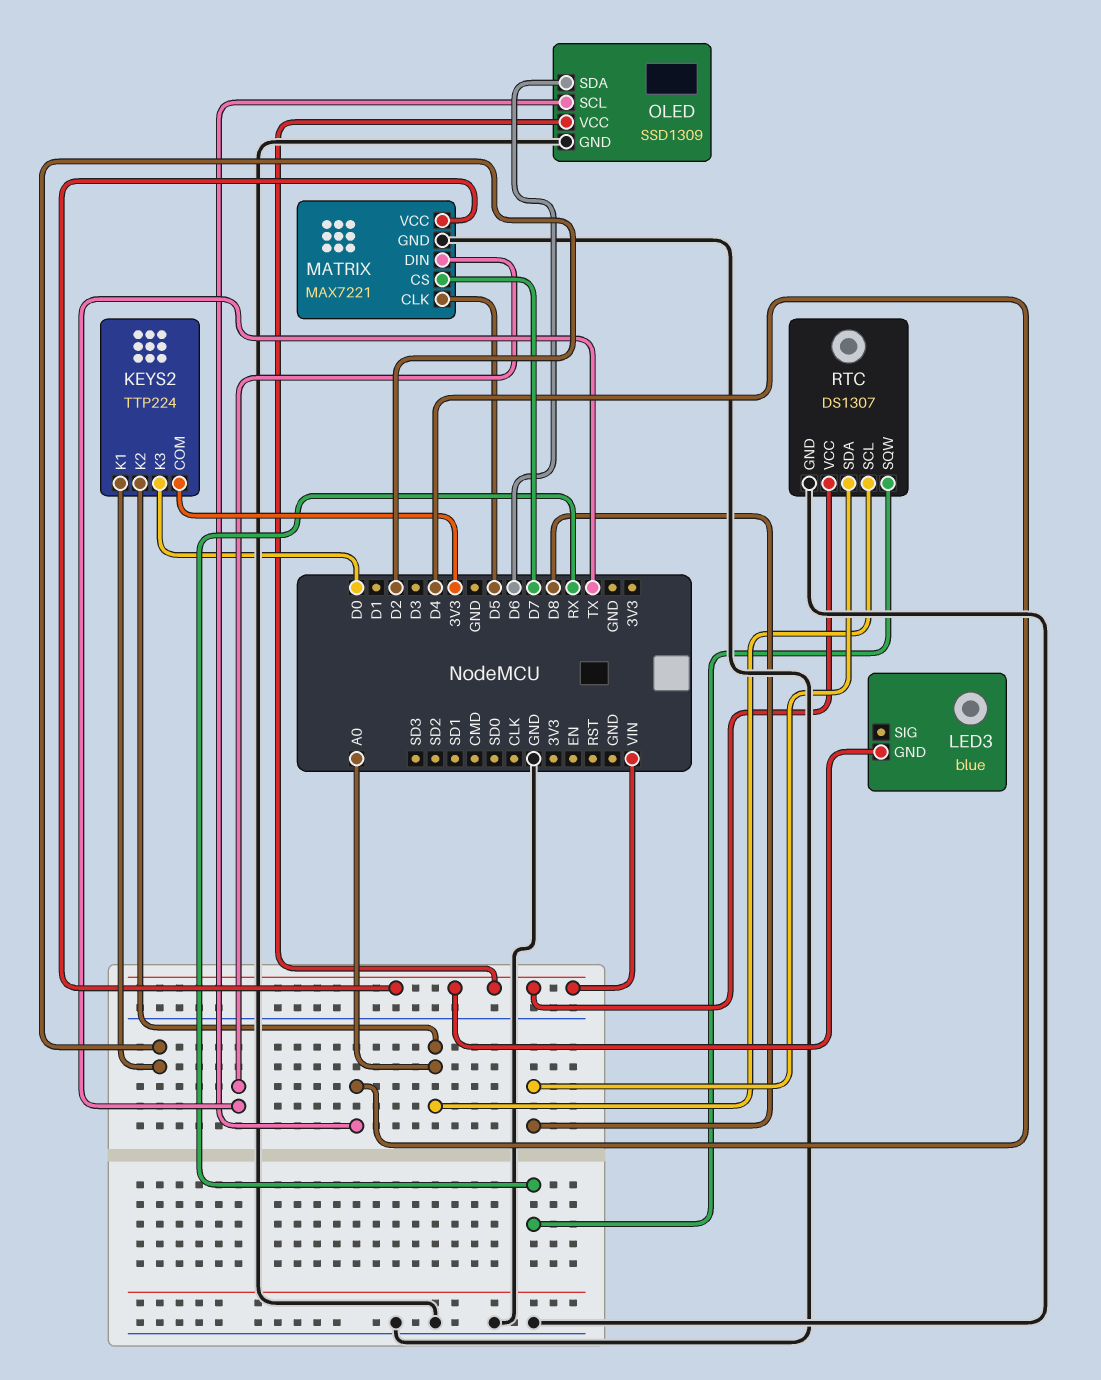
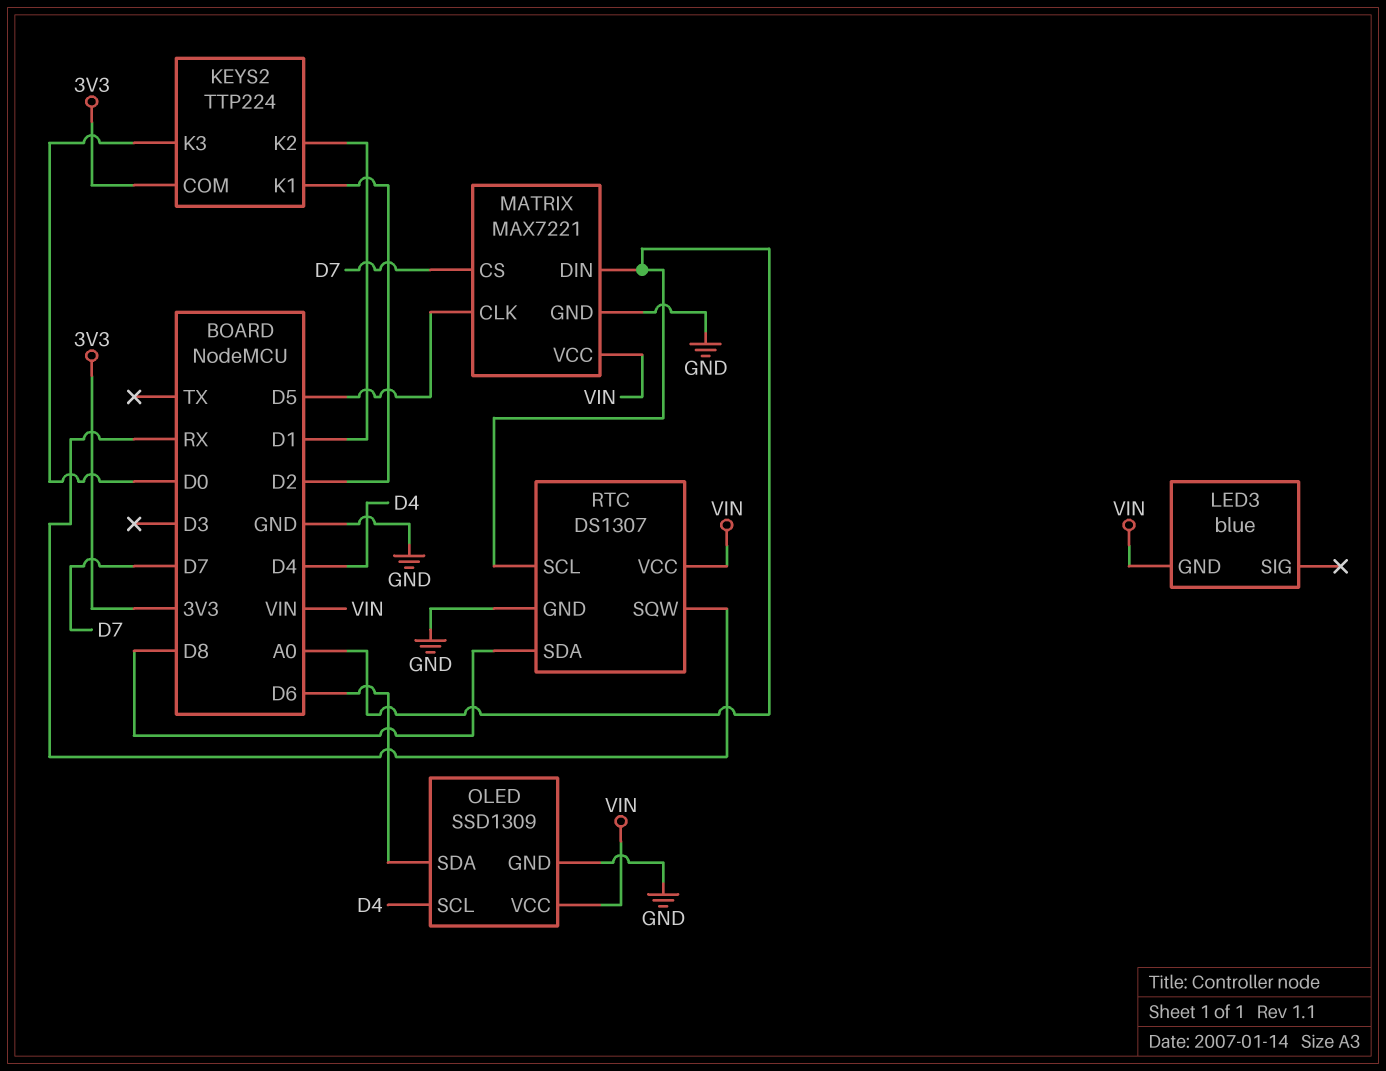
KEYS2 pin K2: A0 -> D1
MATRIX pin DIN: TX -> A0

